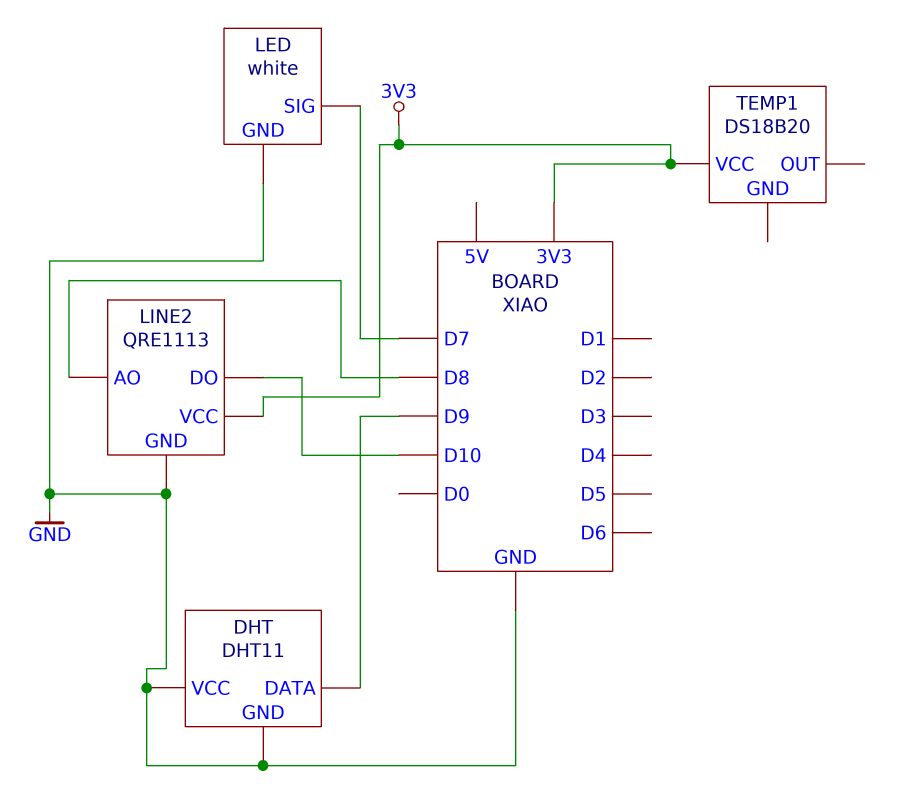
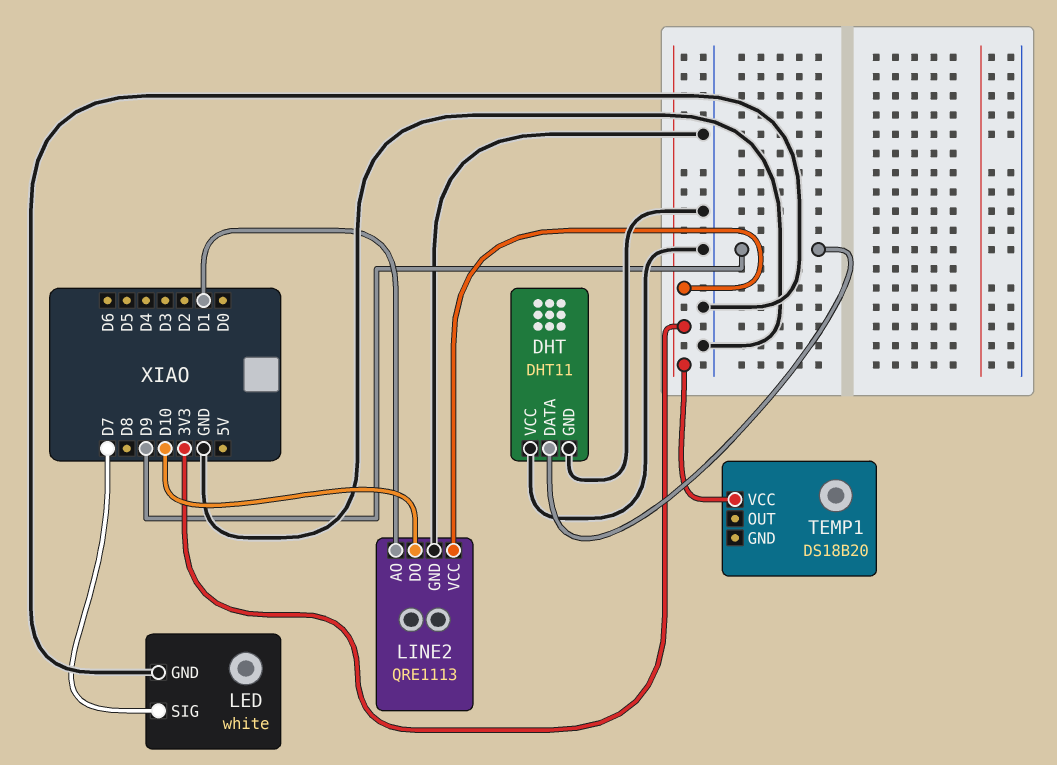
LINE2 pin AO: D8 -> D1

